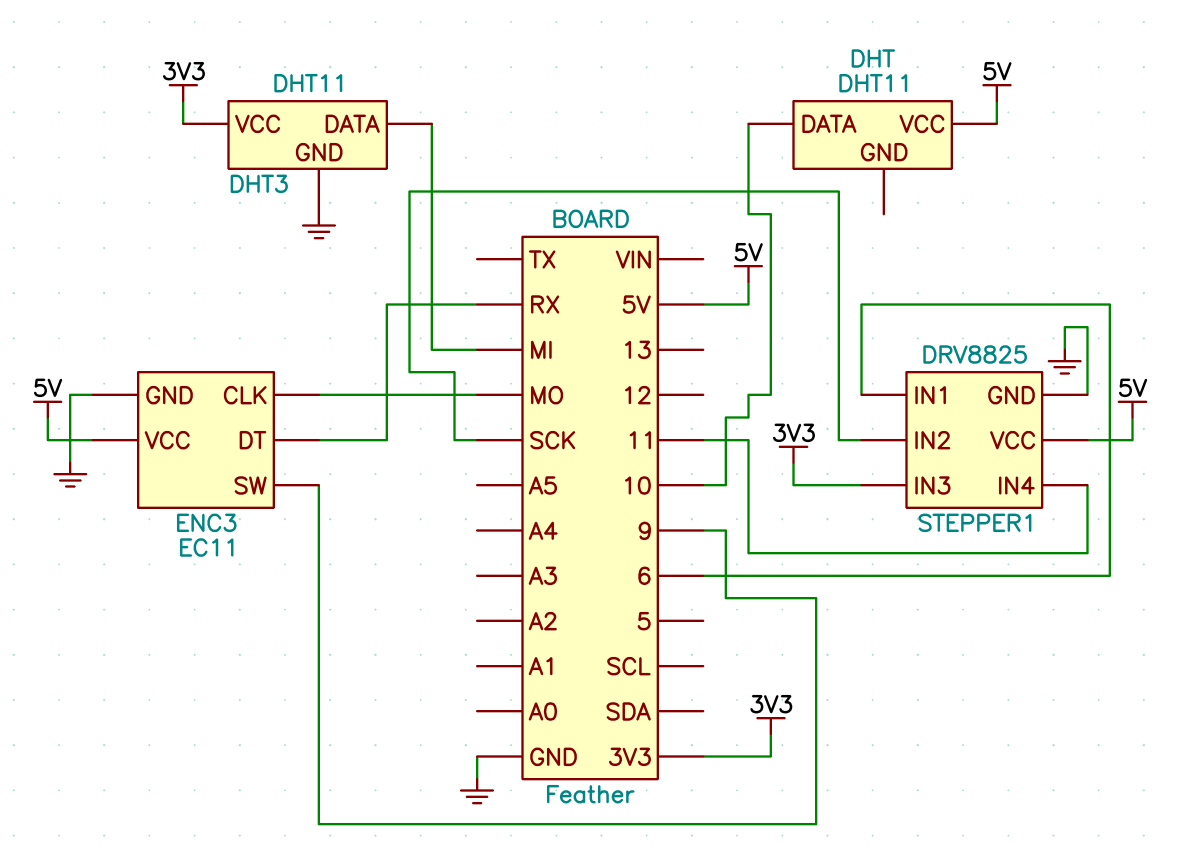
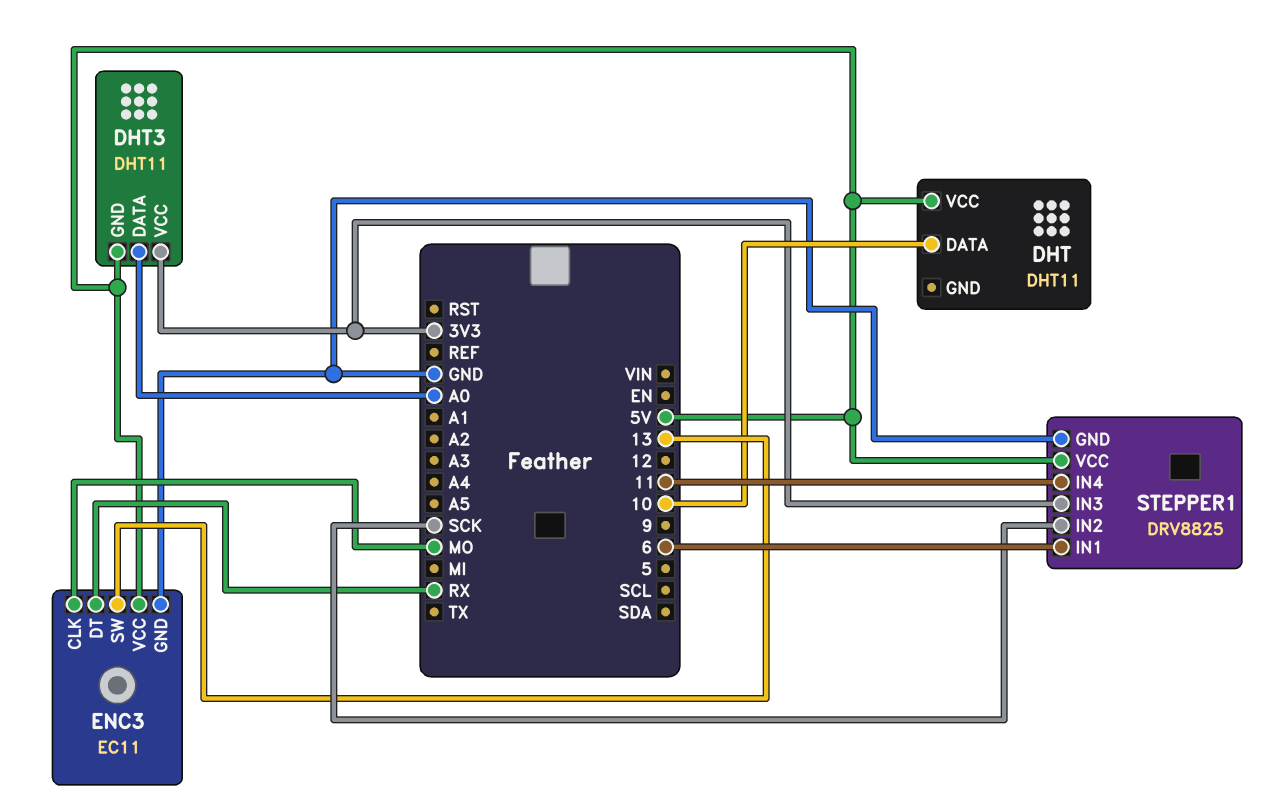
DHT3 pin DATA: MI -> A0
DHT3 pin GND: GND -> 5V
ENC3 pin SW: 9 -> 13

